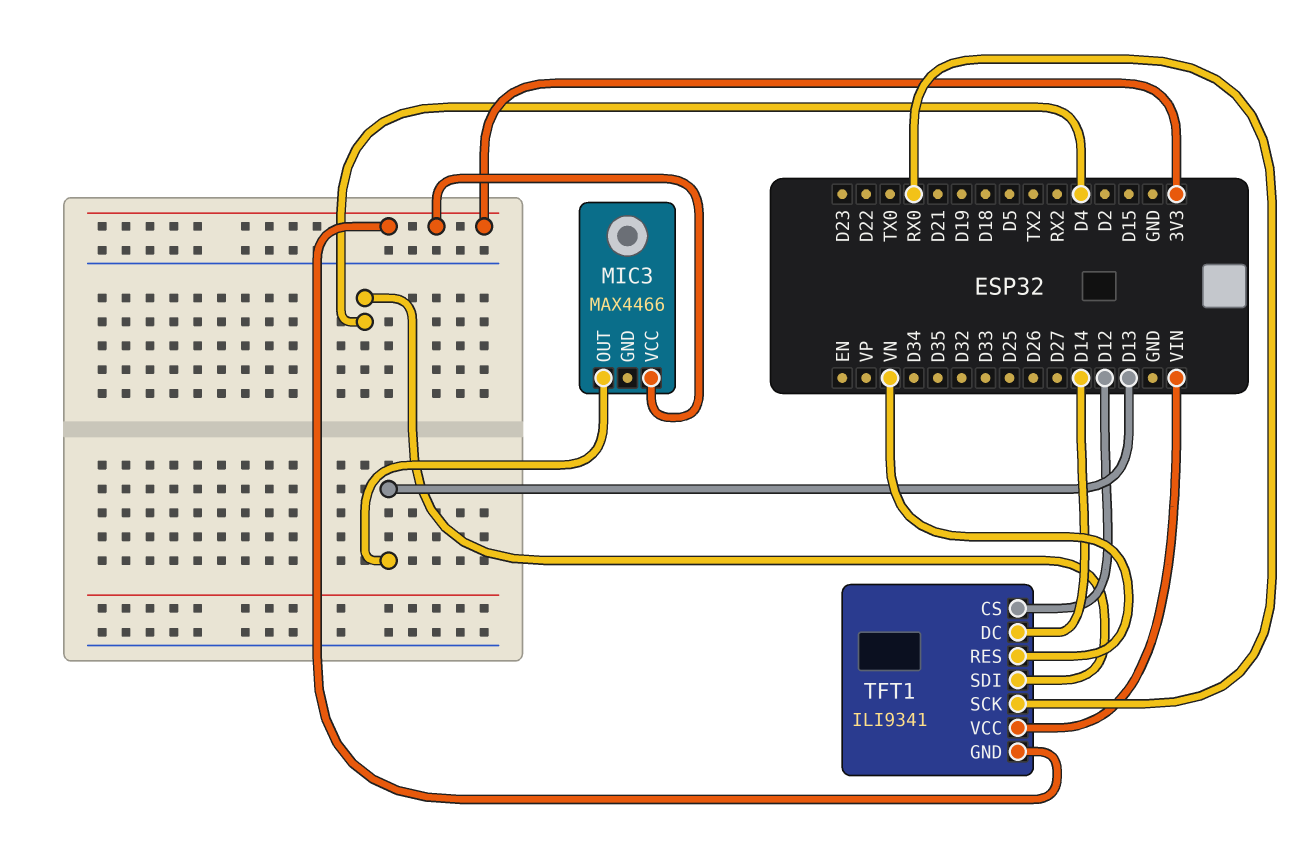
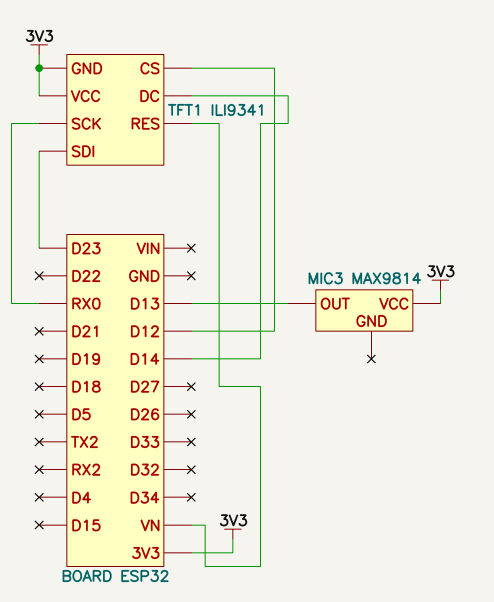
MIC3: MAX4466 -> MAX9814
TFT1 pin SDI: D4 -> D23
TFT1 pin VCC: VIN -> 3V3

